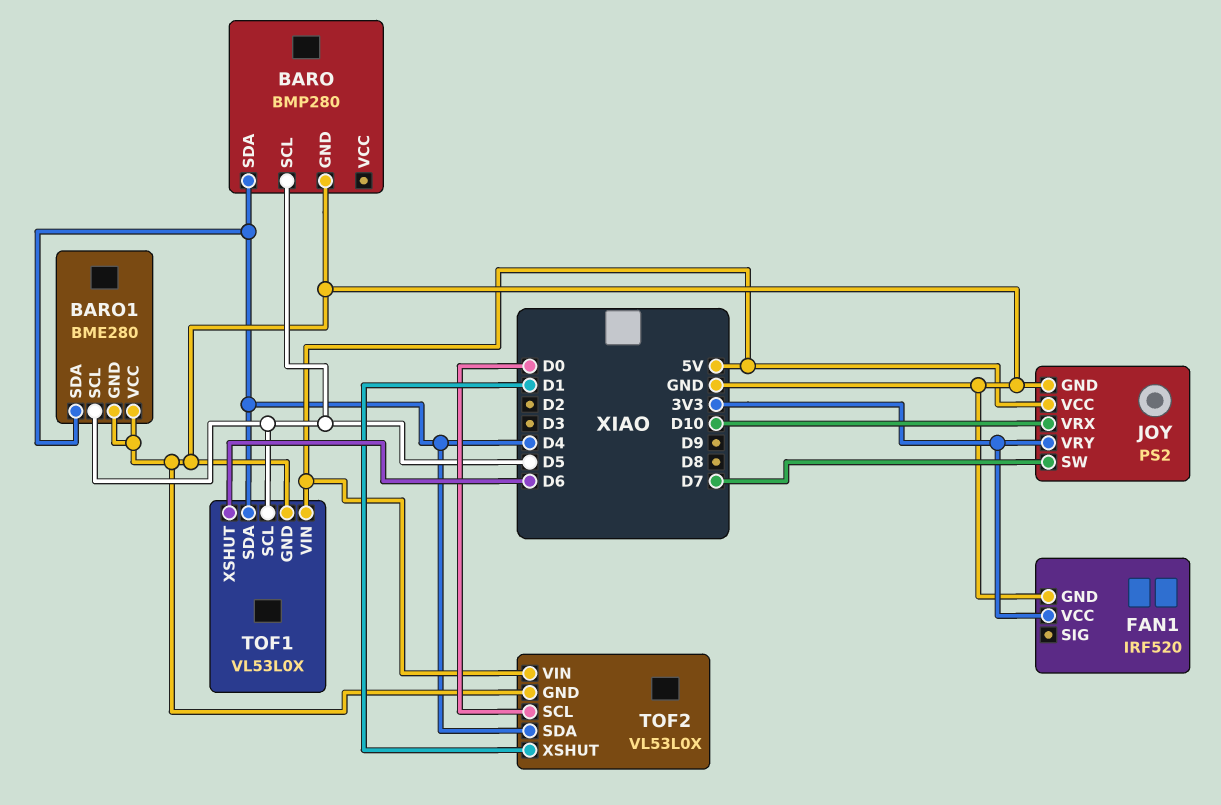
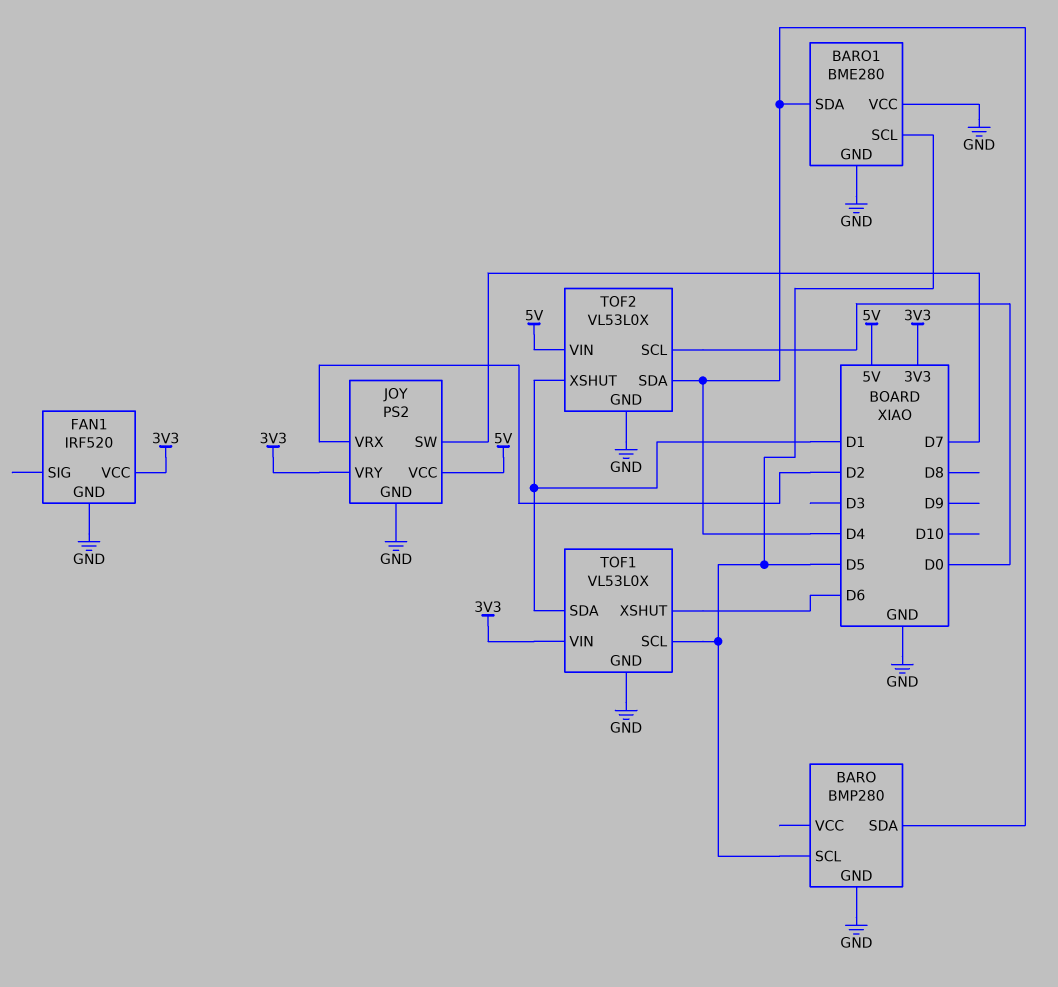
JOY pin VRX: D10 -> D2
TOF1 pin SDA: D4 -> D1
TOF1 pin VIN: 5V -> 3V3

